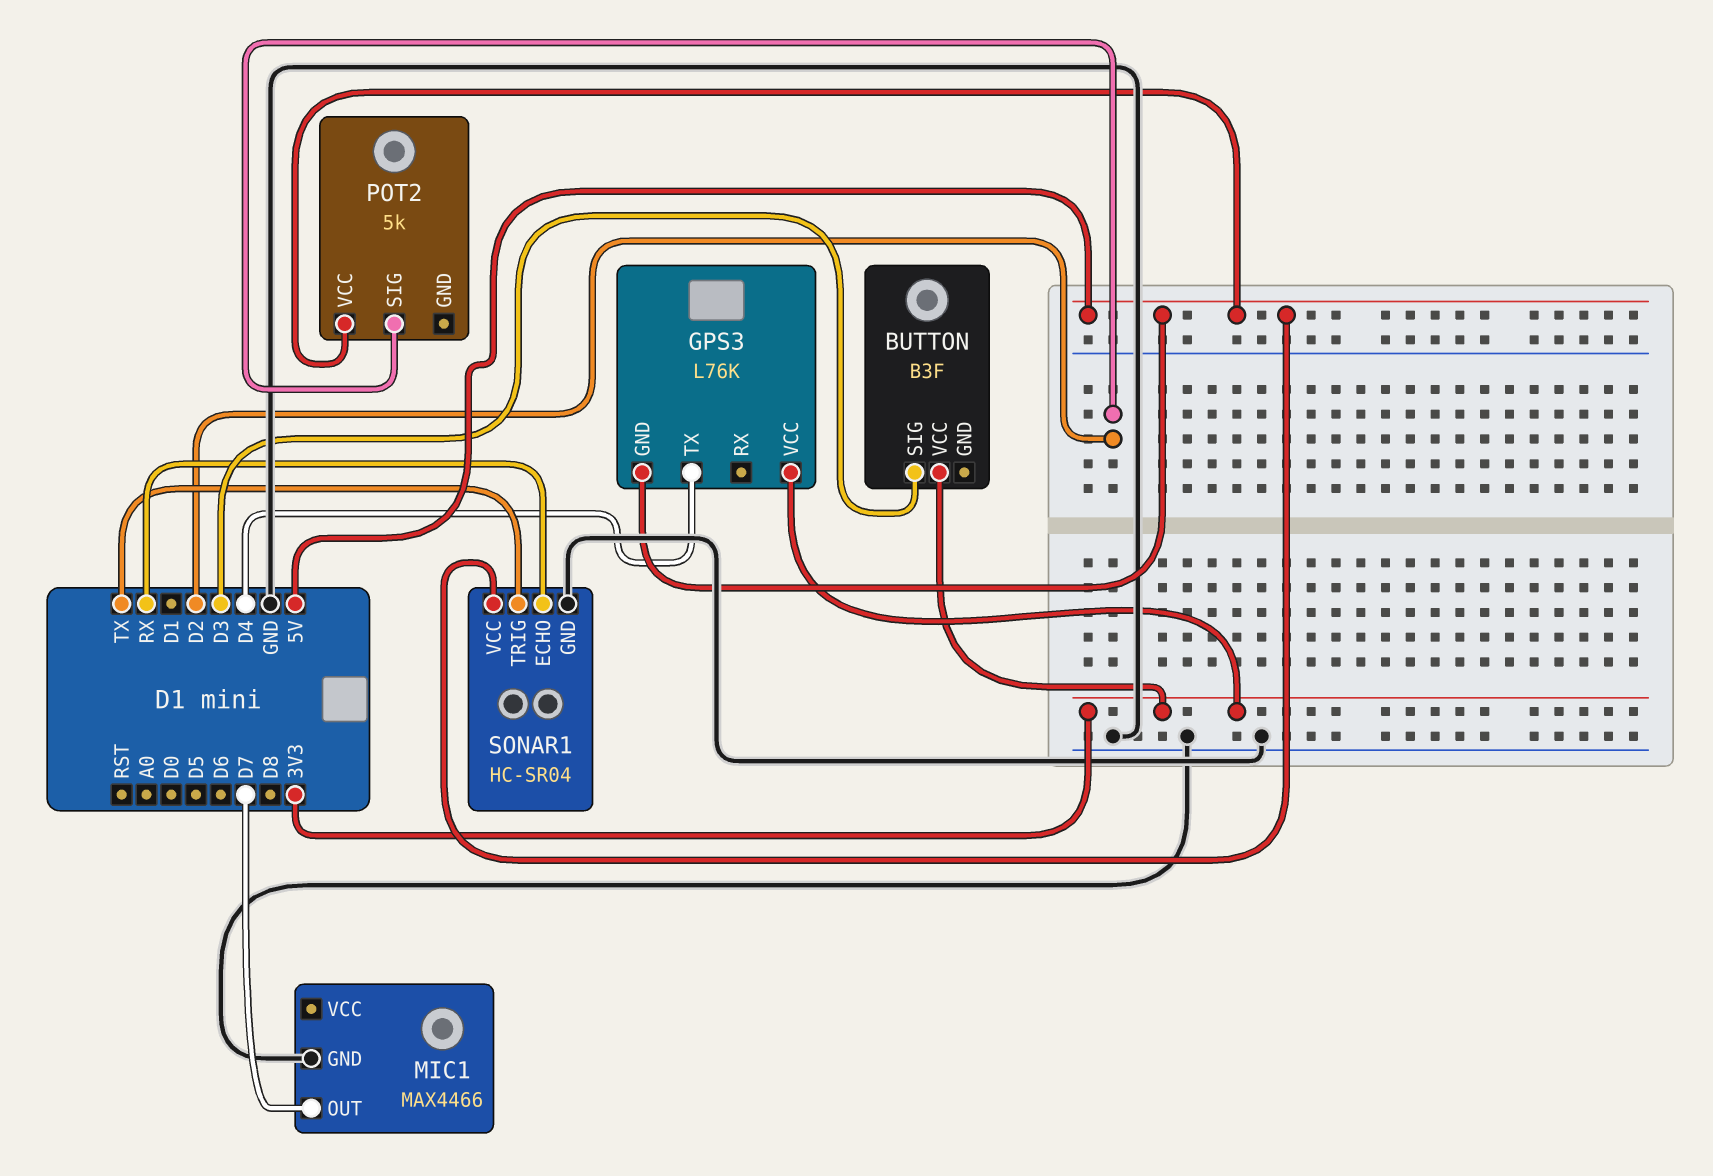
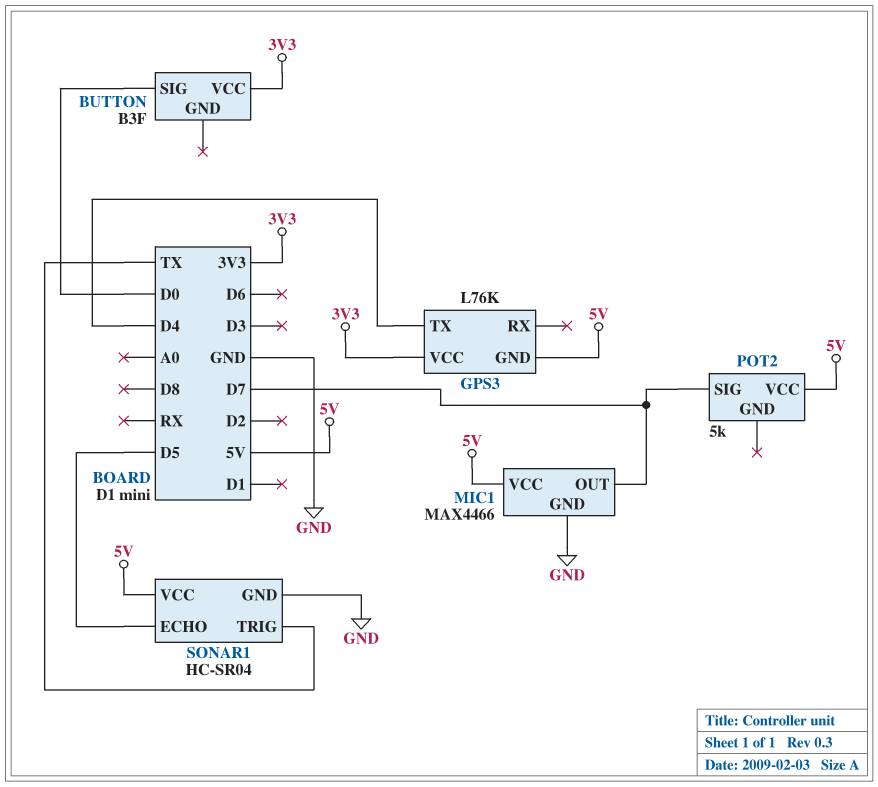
BUTTON pin SIG: D3 -> D0
MIC1 pin VCC: none -> 5V
POT2 pin SIG: D2 -> D7
SONAR1 pin ECHO: RX -> D5

